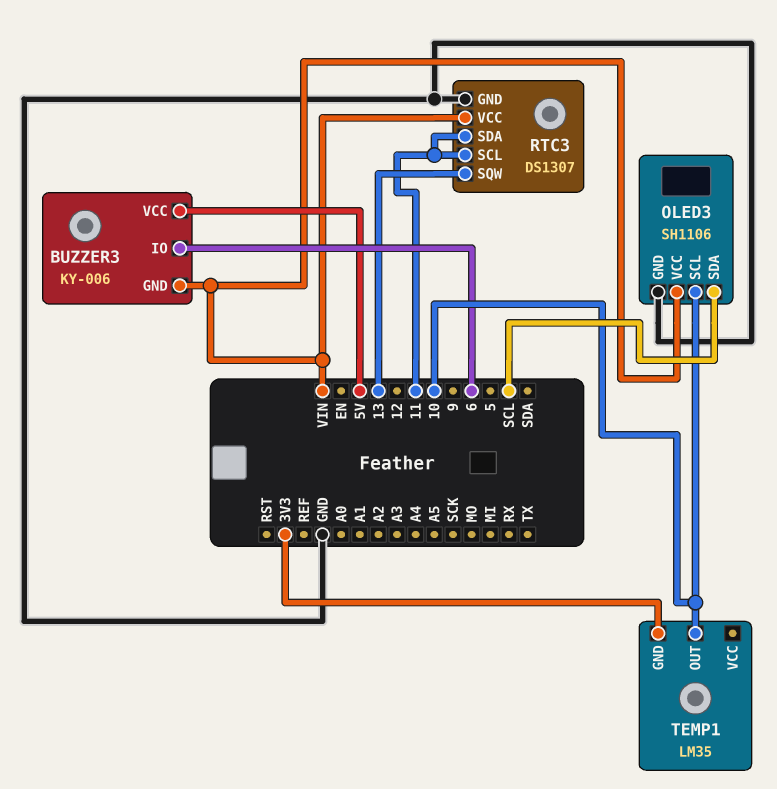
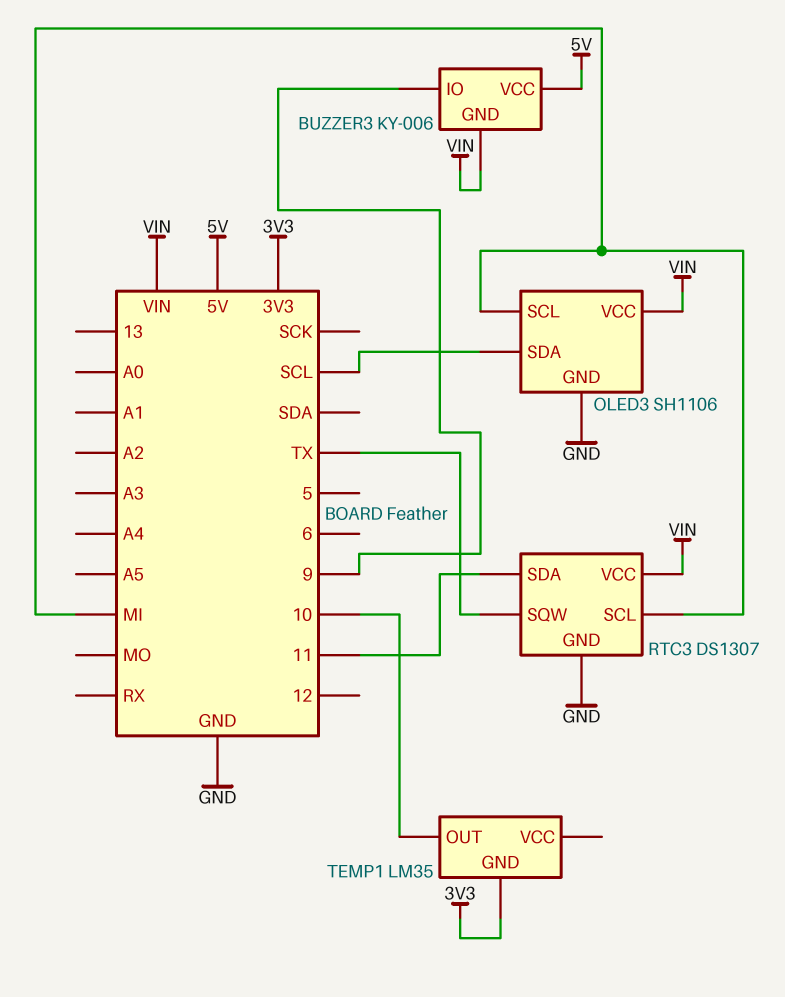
BUZZER3 pin IO: 6 -> 9
OLED3 pin SCL: 10 -> MI
RTC3 pin SCL: 11 -> MI
RTC3 pin SQW: 13 -> TX

